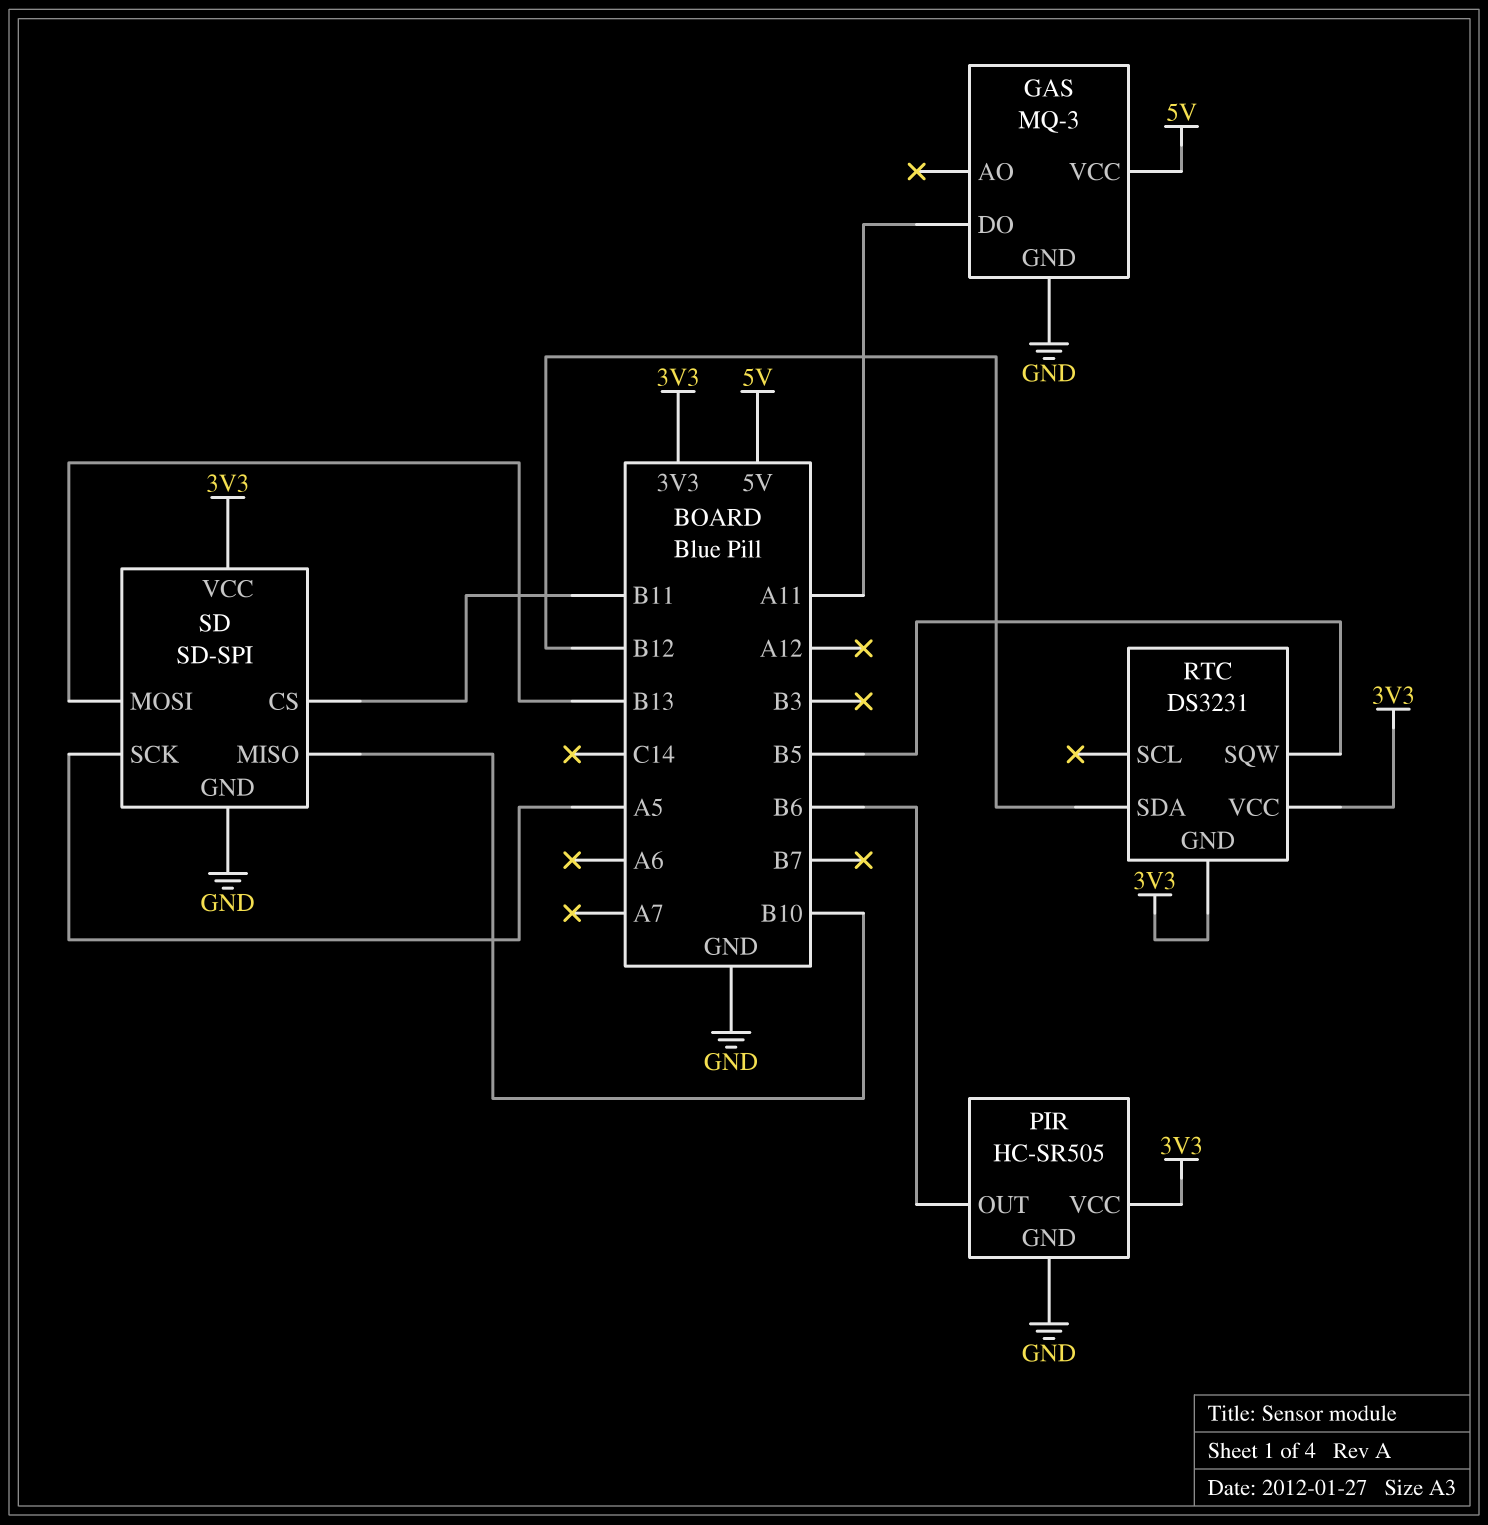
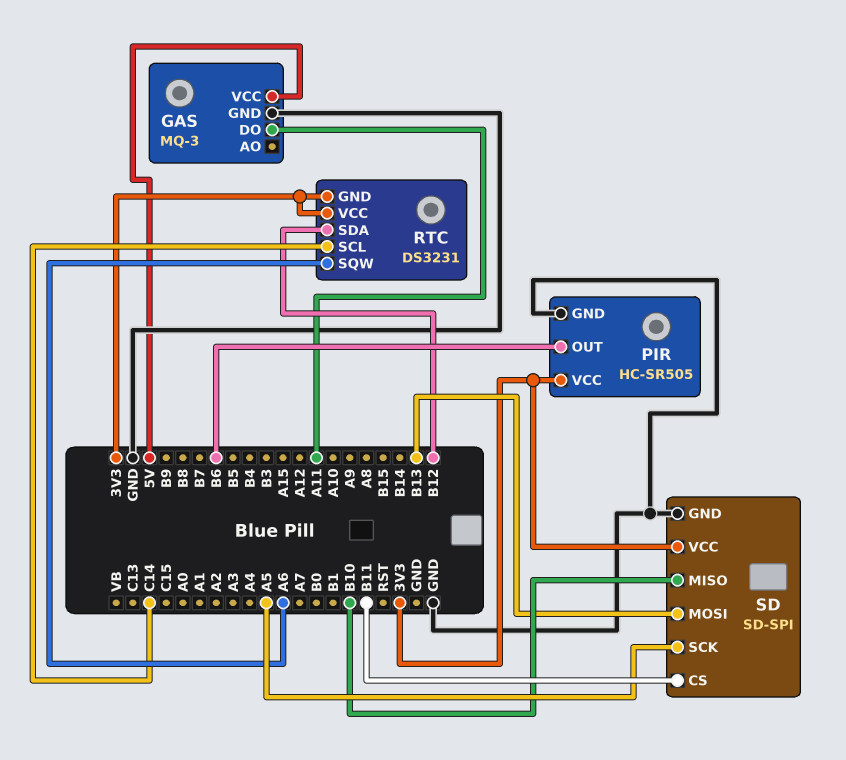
RTC pin SCL: none -> C14
RTC pin SQW: B5 -> A6

